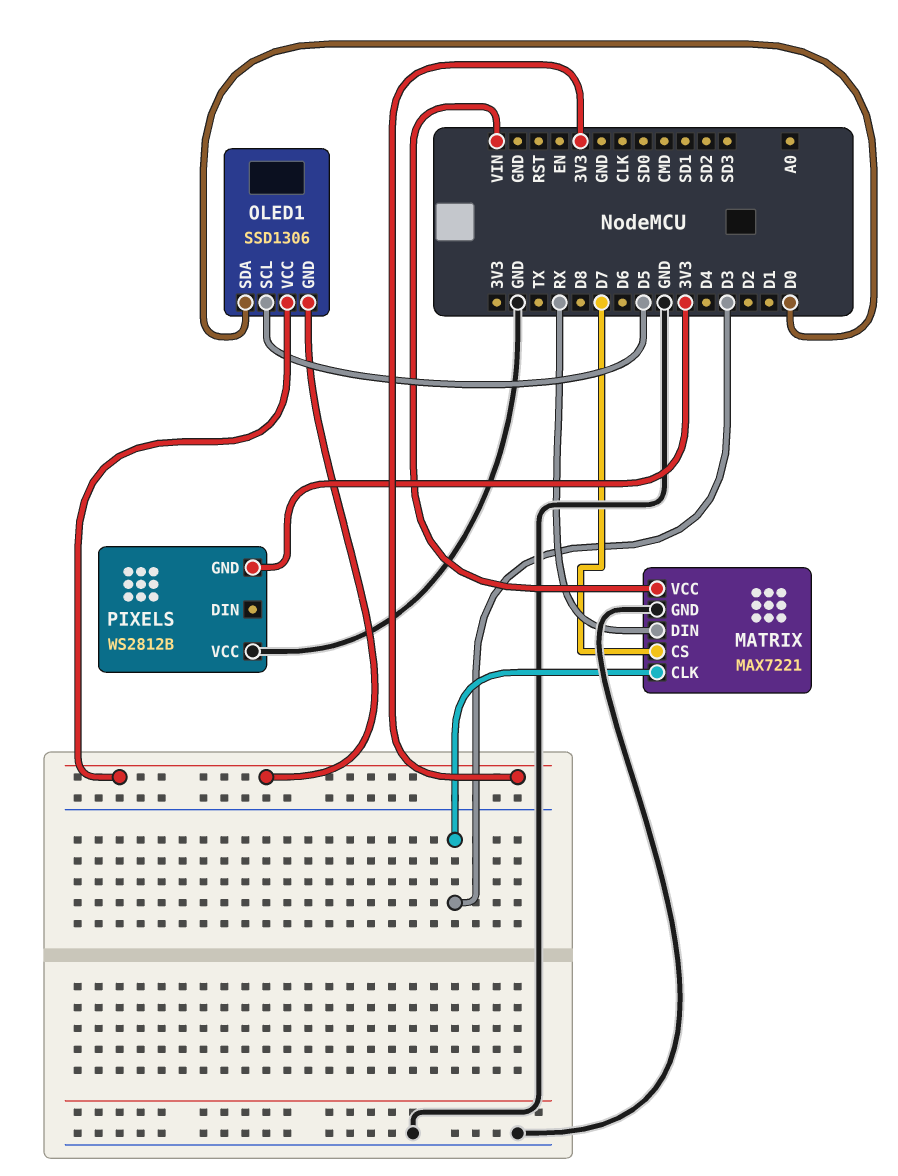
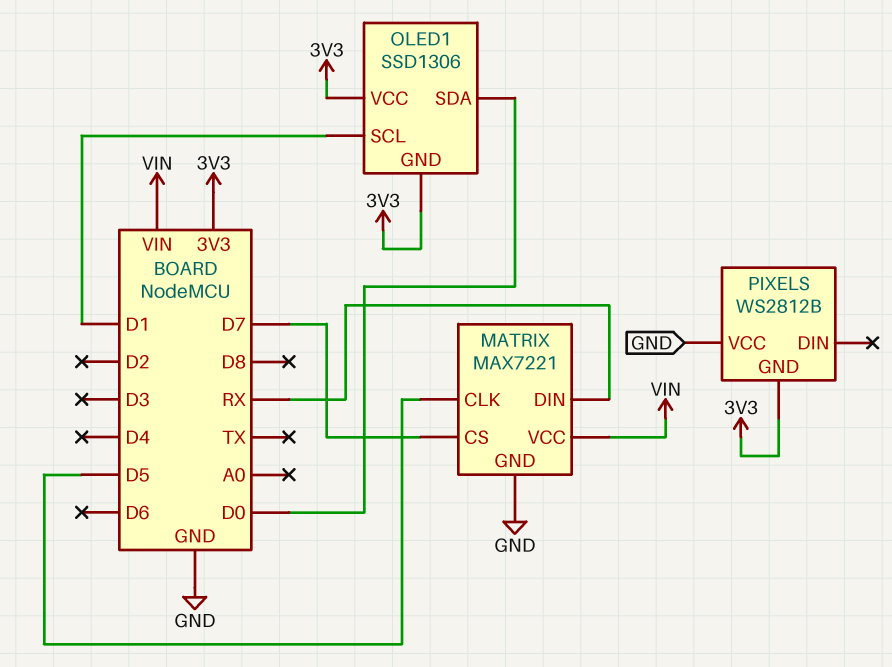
MATRIX pin CLK: D3 -> D5
OLED1 pin SCL: D5 -> D1

